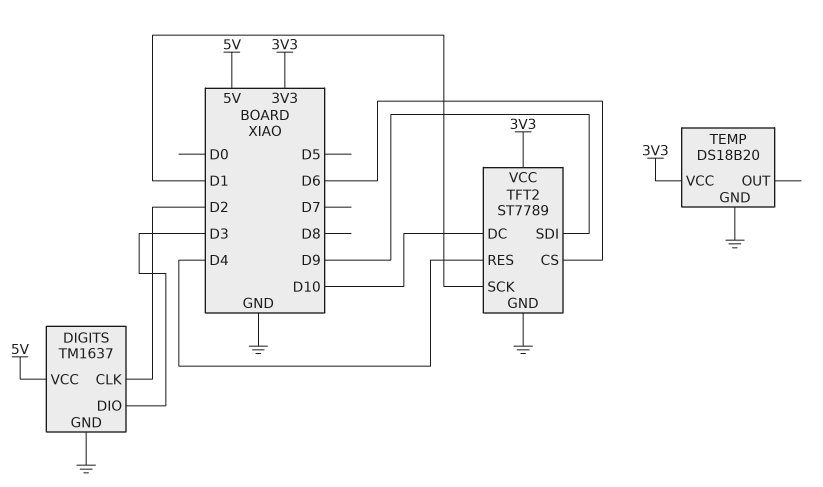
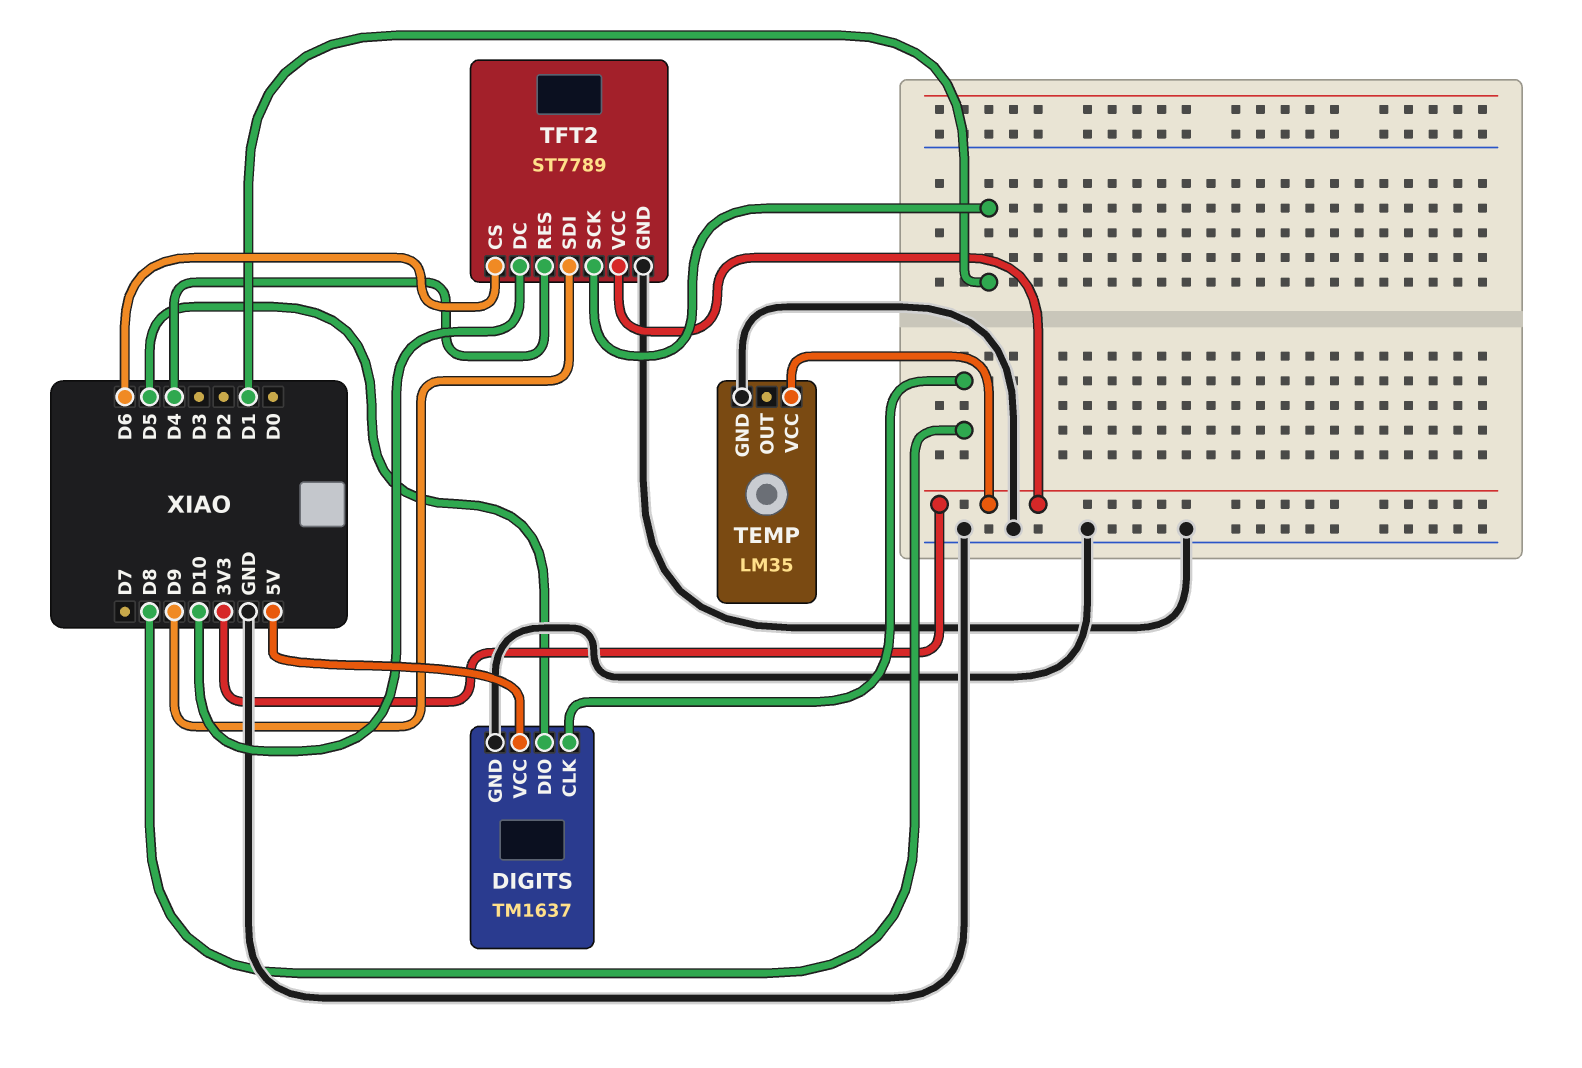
DIGITS pin CLK: D2 -> D8
DIGITS pin DIO: D3 -> D5
TEMP: DS18B20 -> LM35

